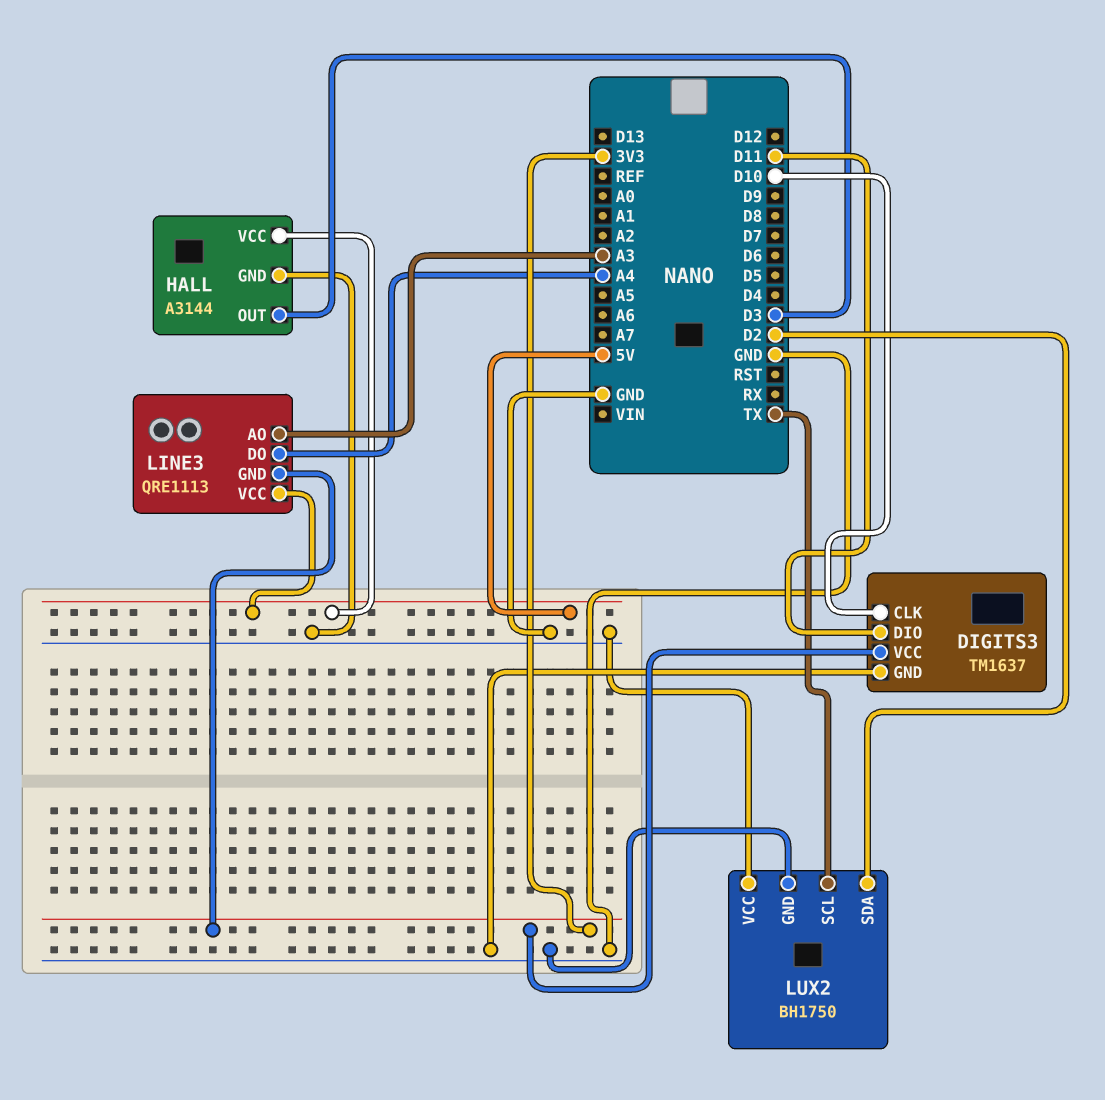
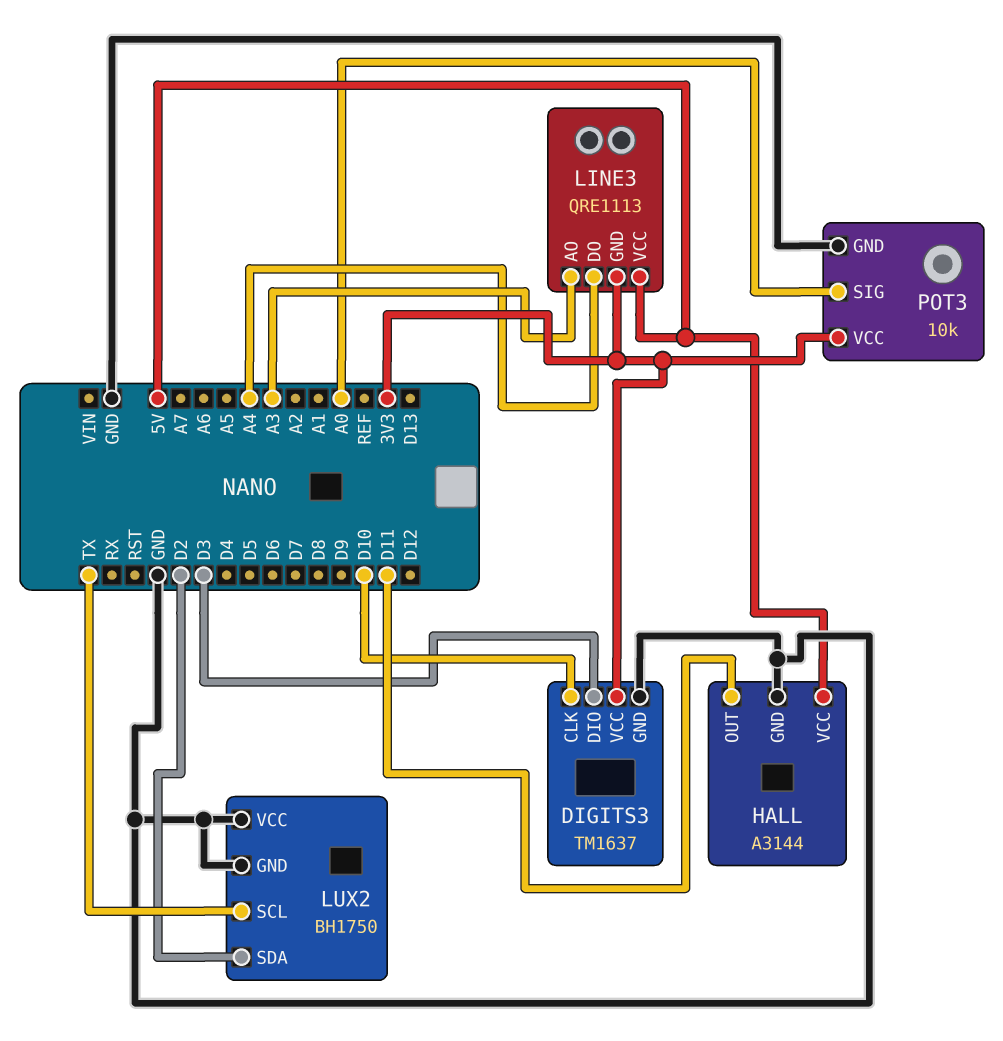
DIGITS3 pin DIO: D11 -> D3
HALL pin OUT: D3 -> D11
POT3: none -> 10k
POT3 pin GND: none -> GND
POT3 pin SIG: none -> A0
POT3 pin VCC: none -> 3V3

